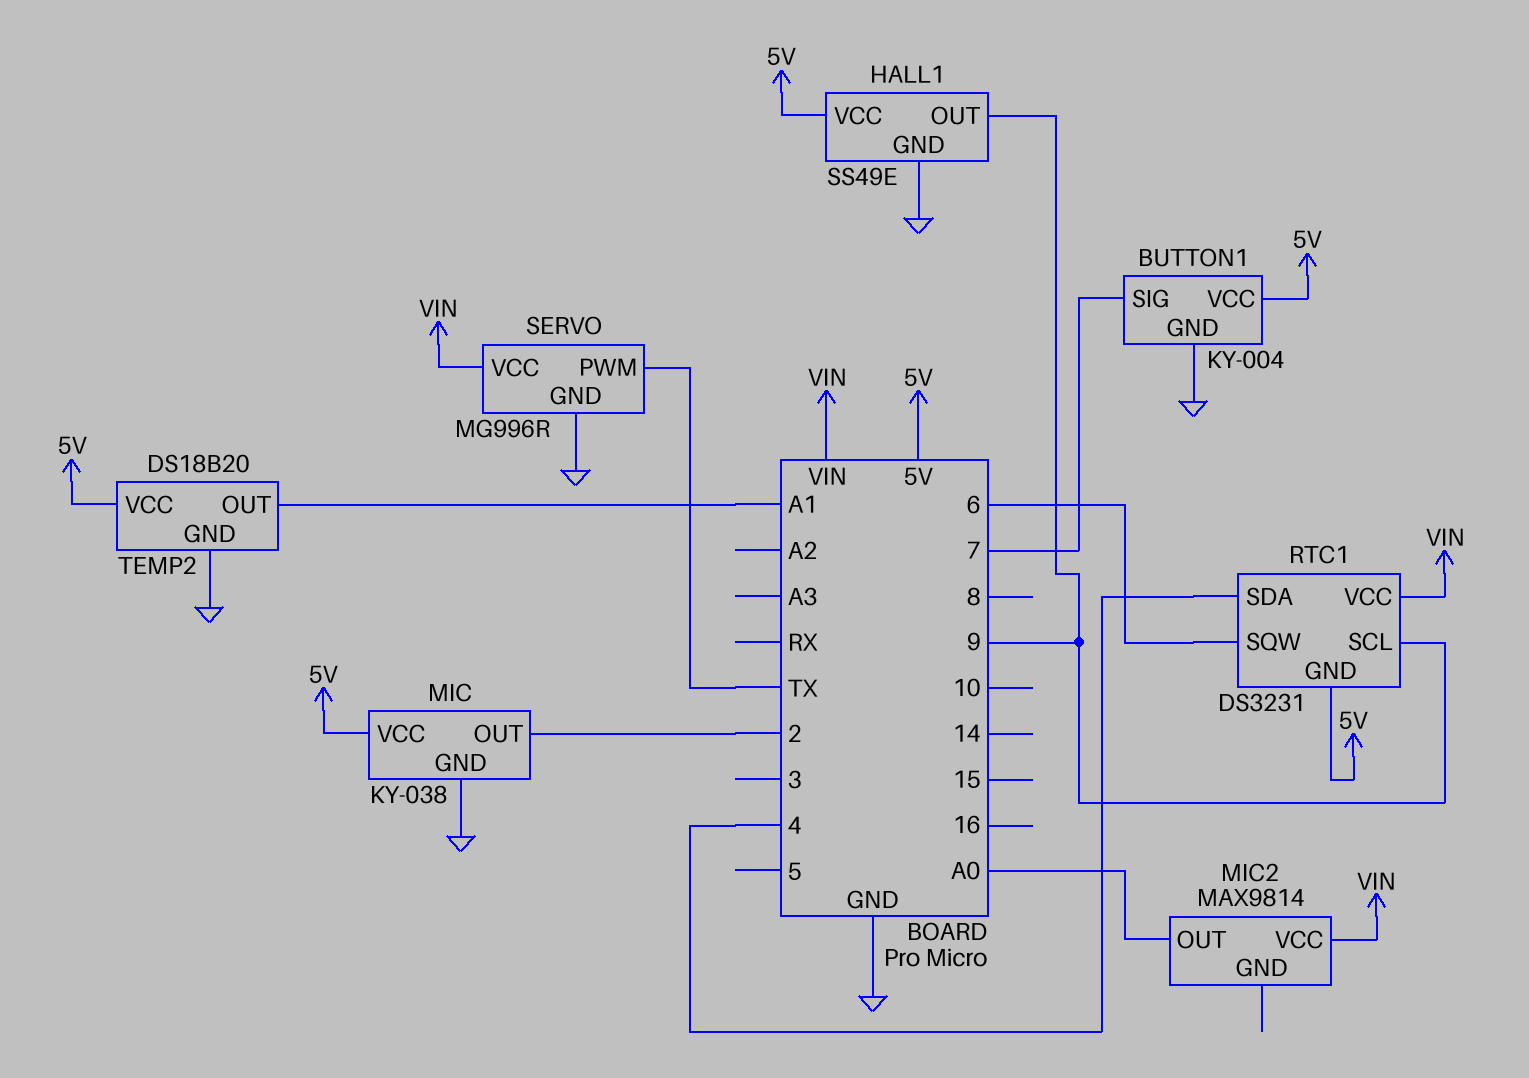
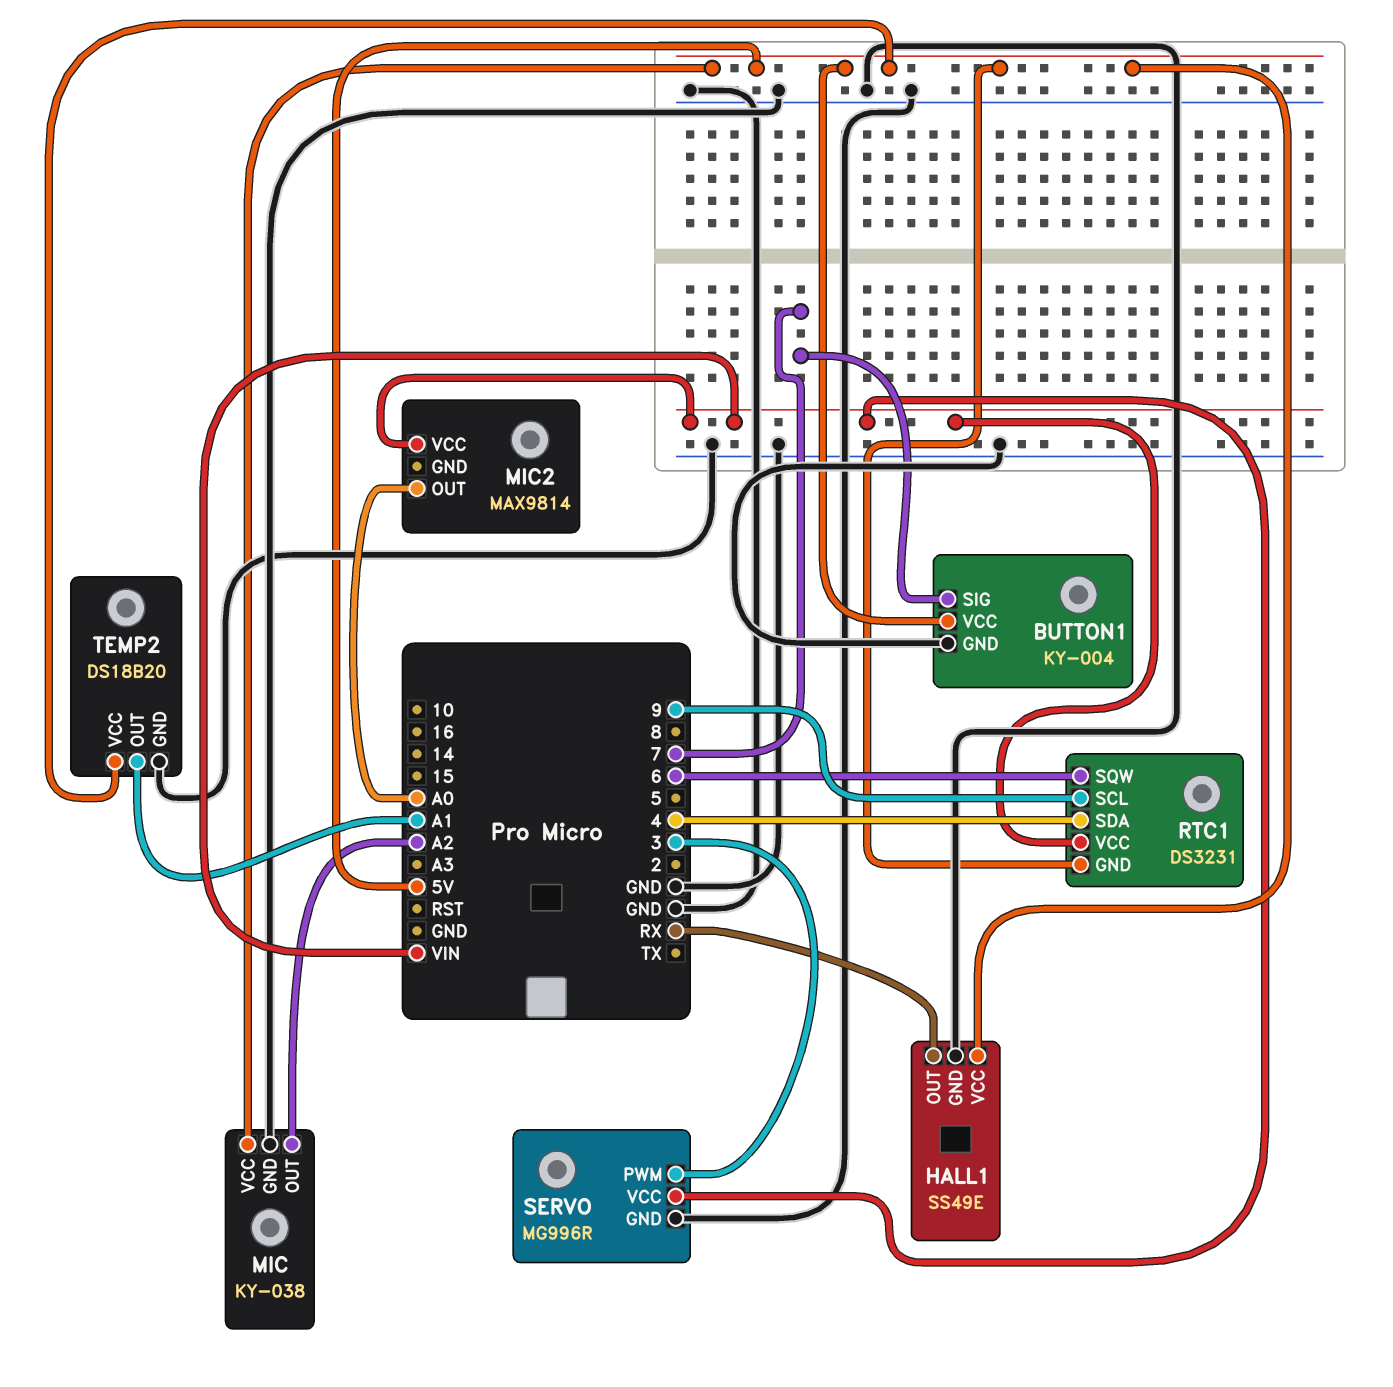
HALL1 pin OUT: 9 -> RX
MIC pin OUT: 2 -> A2
SERVO pin PWM: TX -> 3

